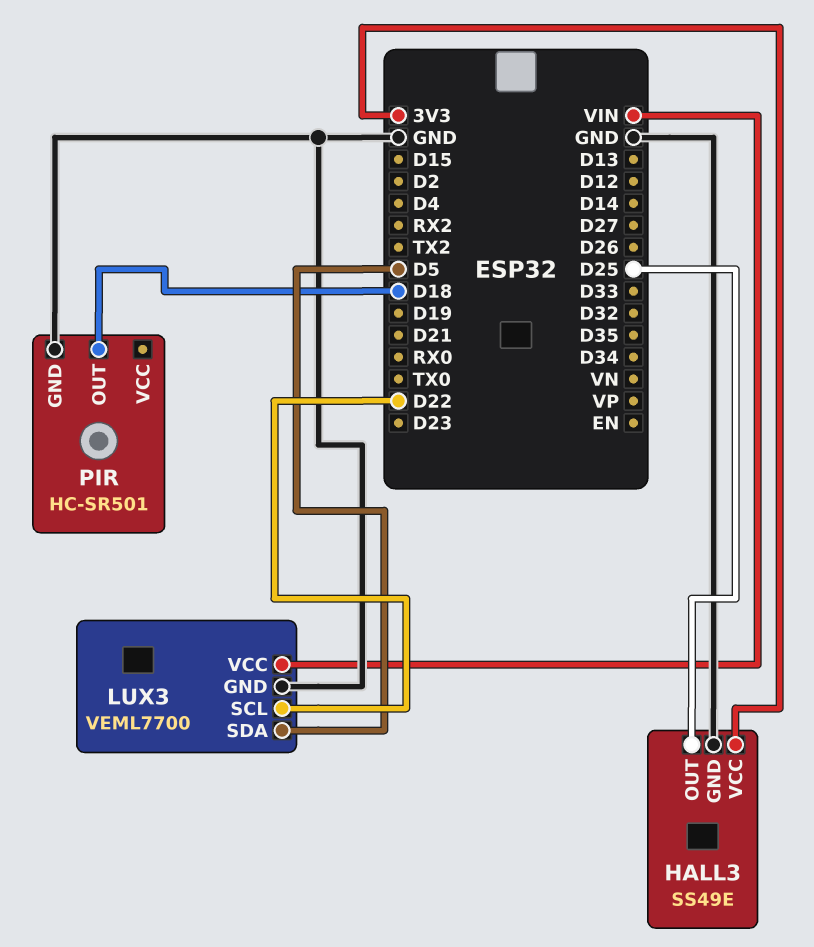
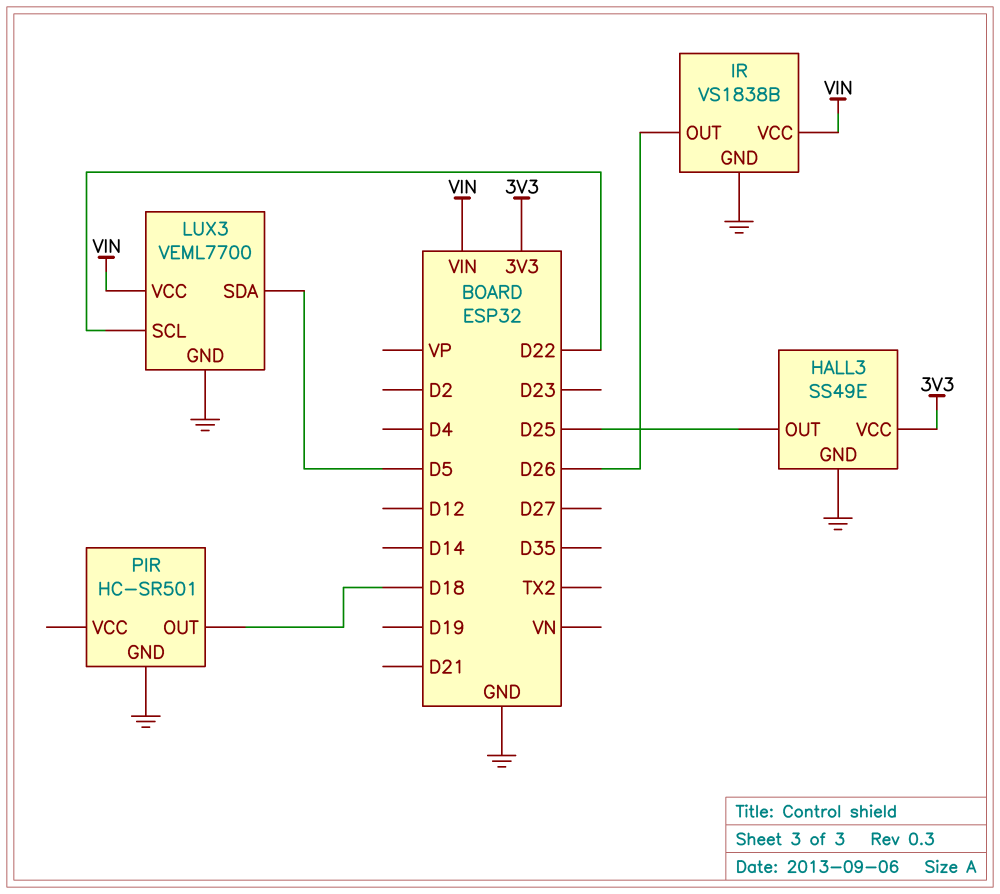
IR: none -> VS1838B
IR pin GND: none -> GND
IR pin OUT: none -> D26
IR pin VCC: none -> VIN

